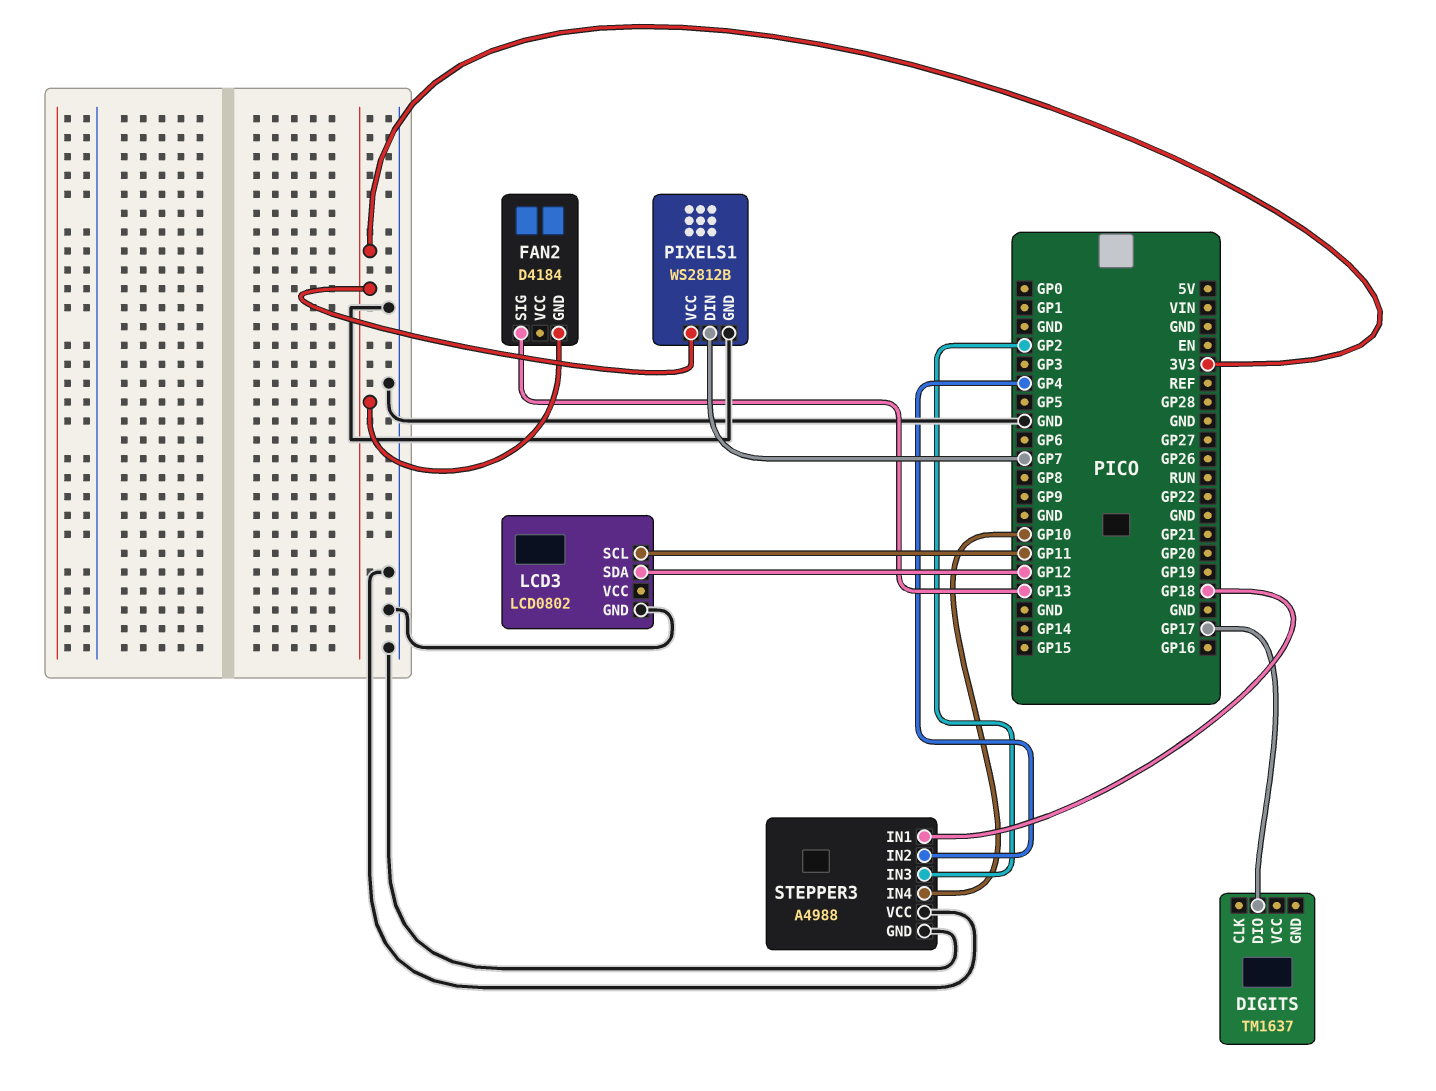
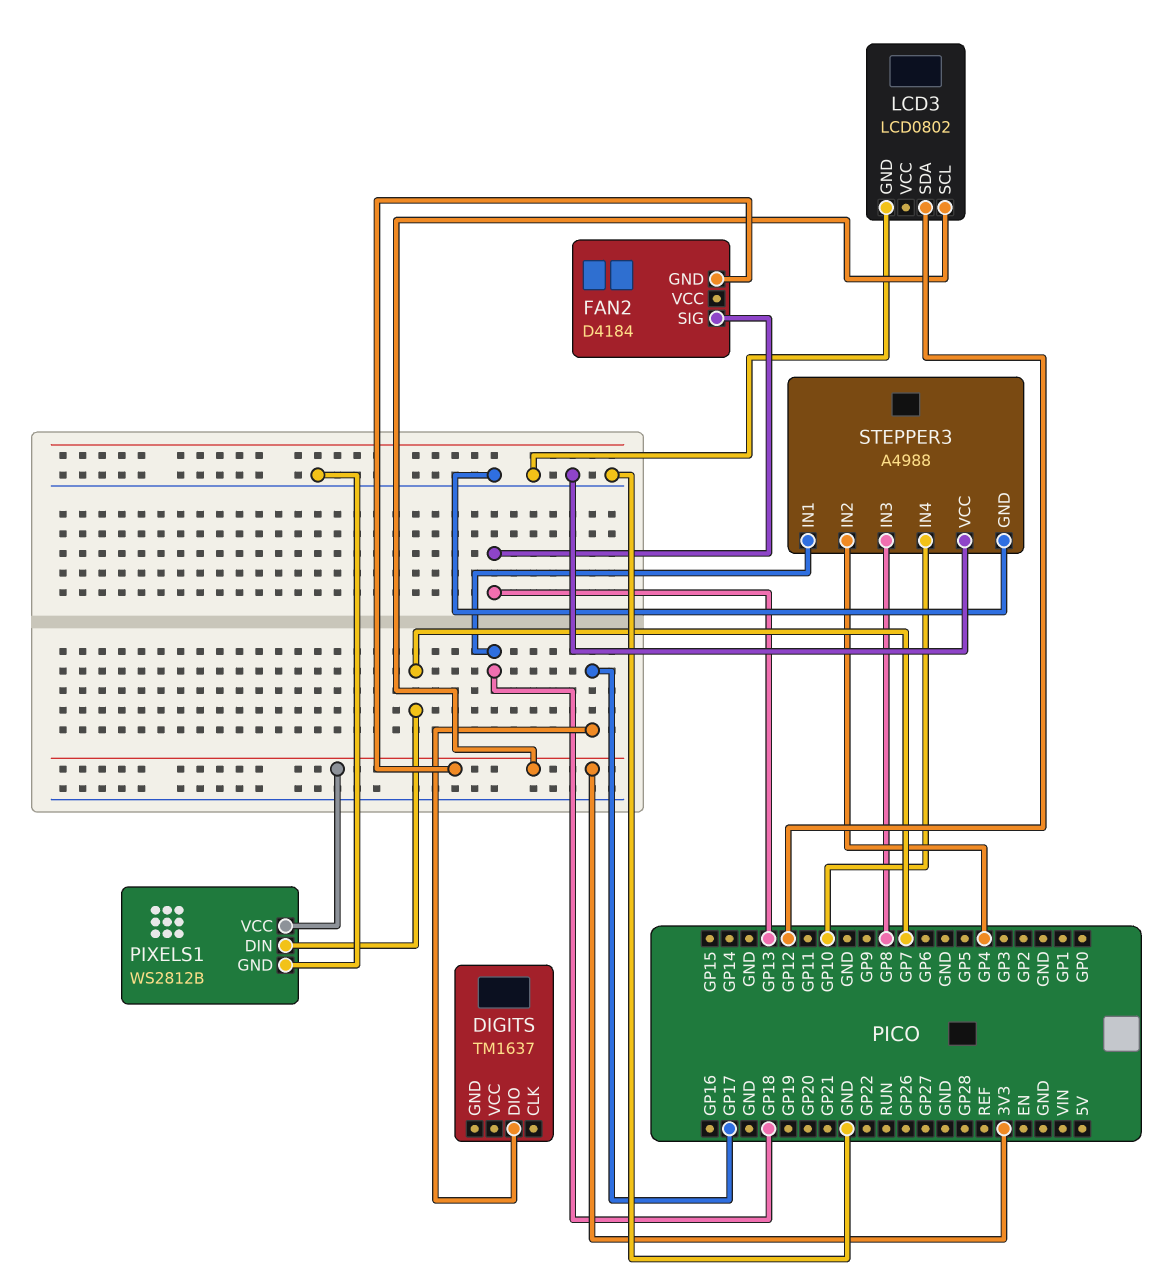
LCD3 pin SCL: GP11 -> 3V3
STEPPER3 pin IN3: GP2 -> GP8

